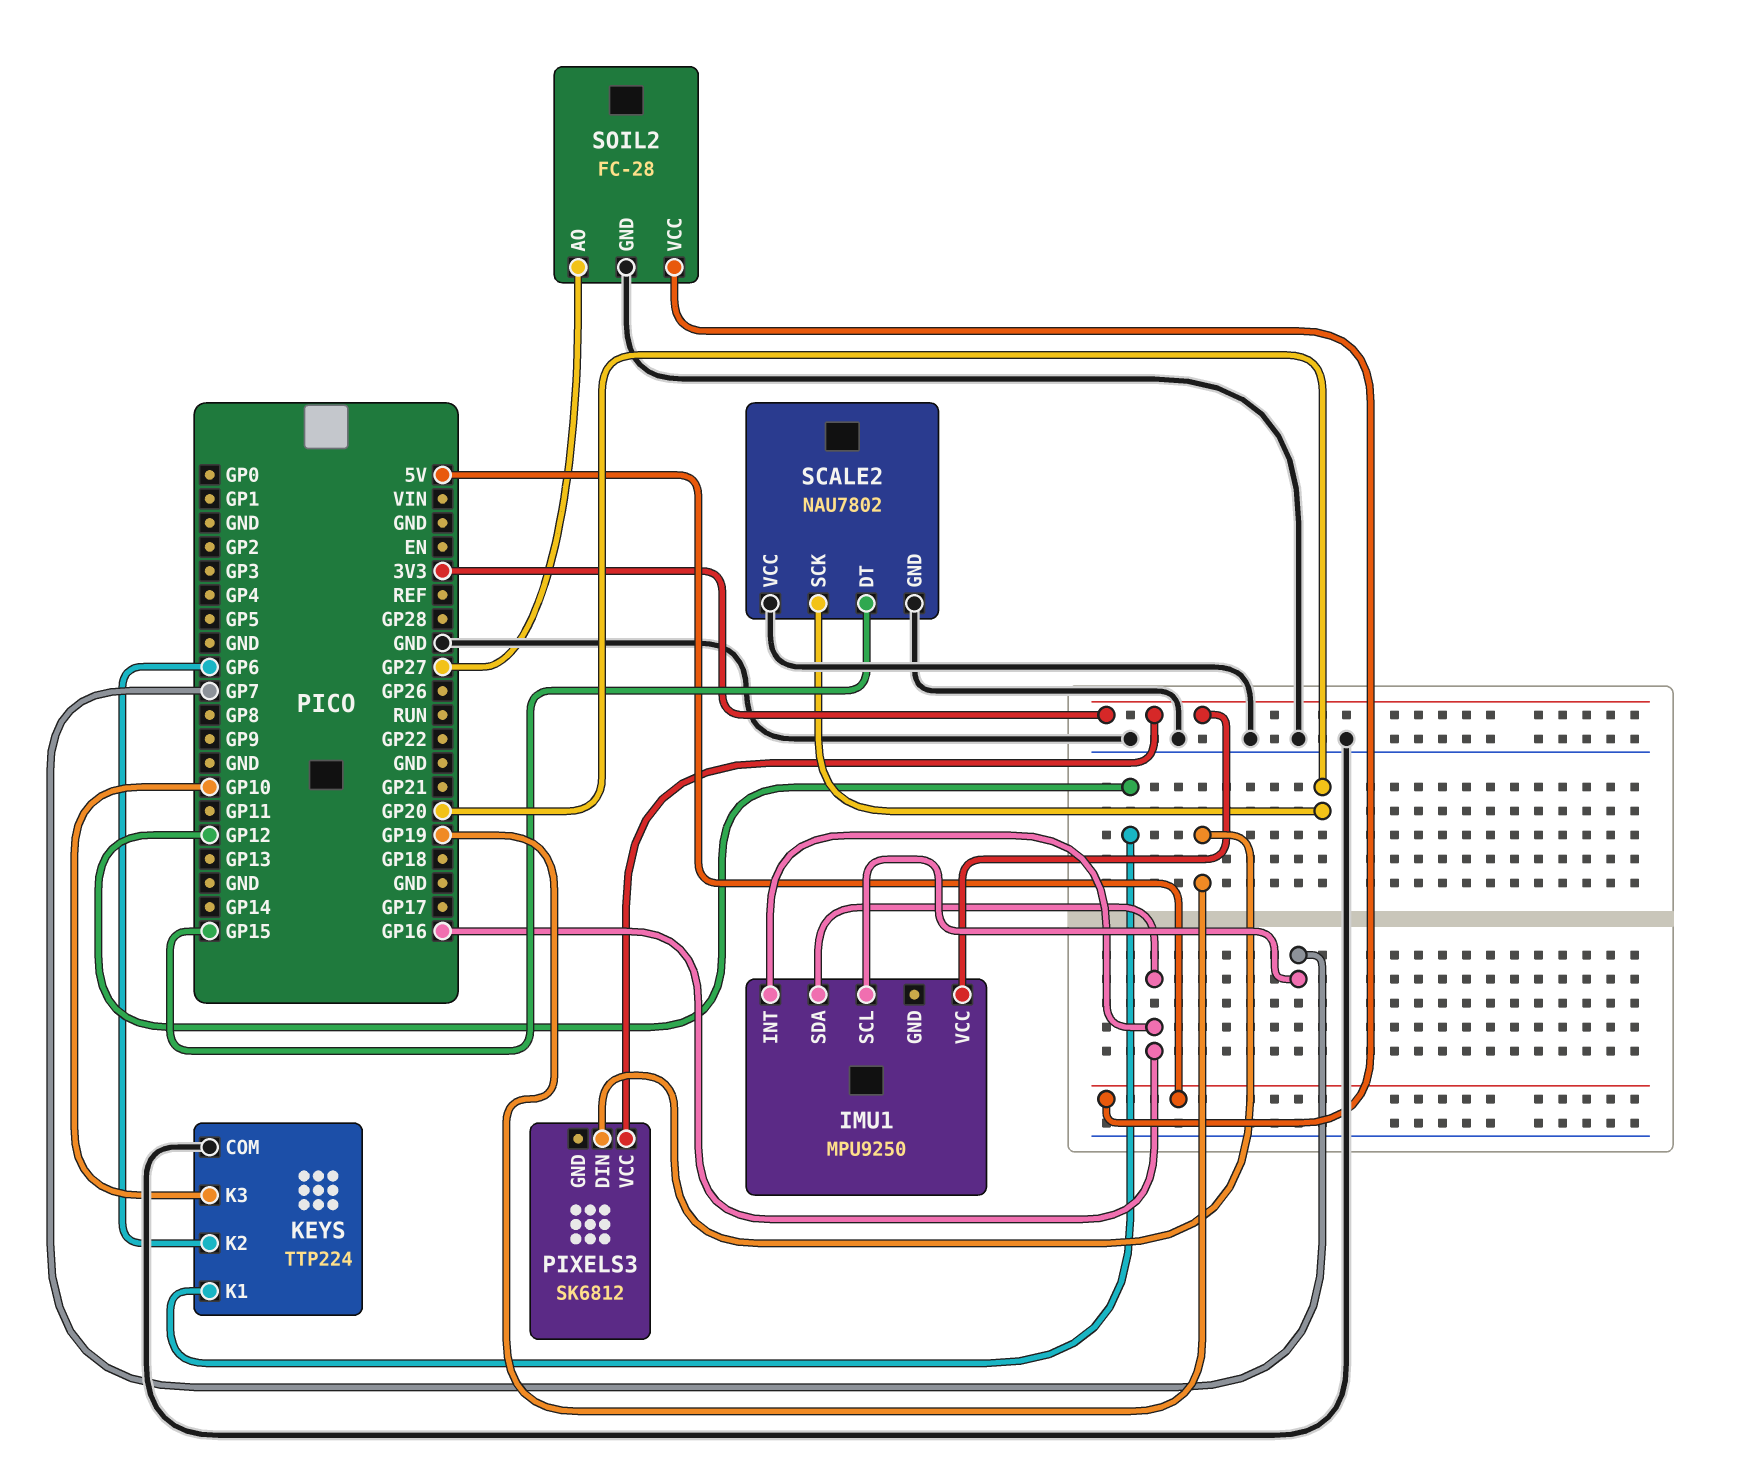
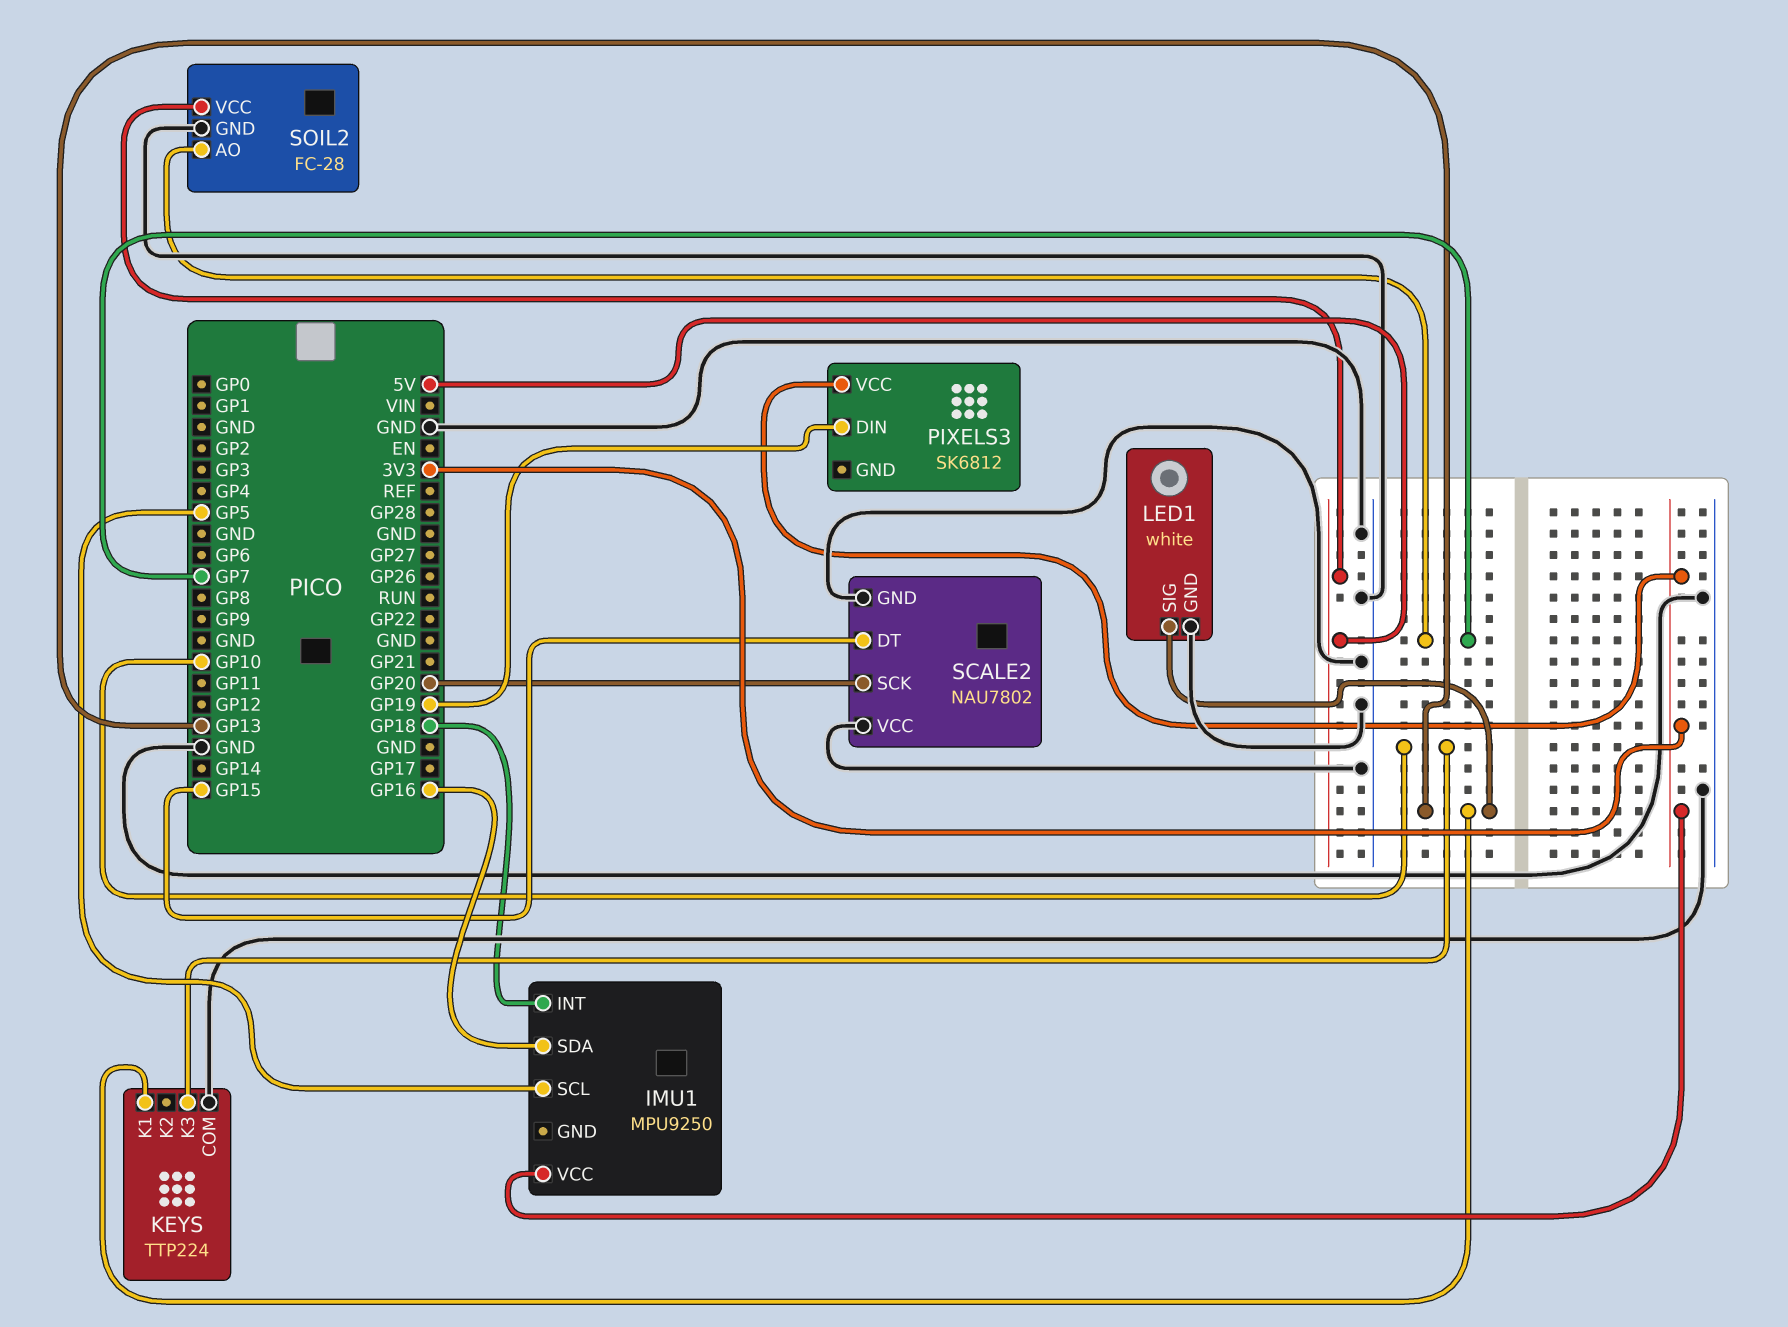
IMU1 pin INT: GP16 -> GP18
IMU1 pin SCL: GP7 -> GP5
KEYS pin K1: GP12 -> GP13
KEYS pin K2: GP6 -> none
LED1: none -> white
LED1 pin GND: none -> GND
LED1 pin SIG: none -> GP13
SOIL2 pin AO: GP27 -> GP7

